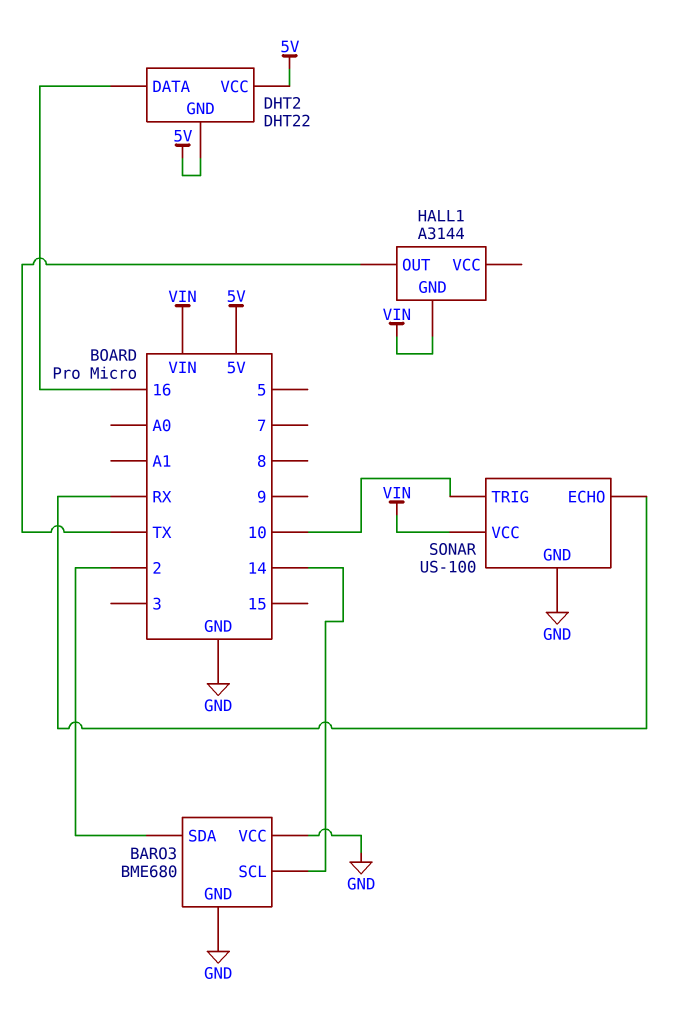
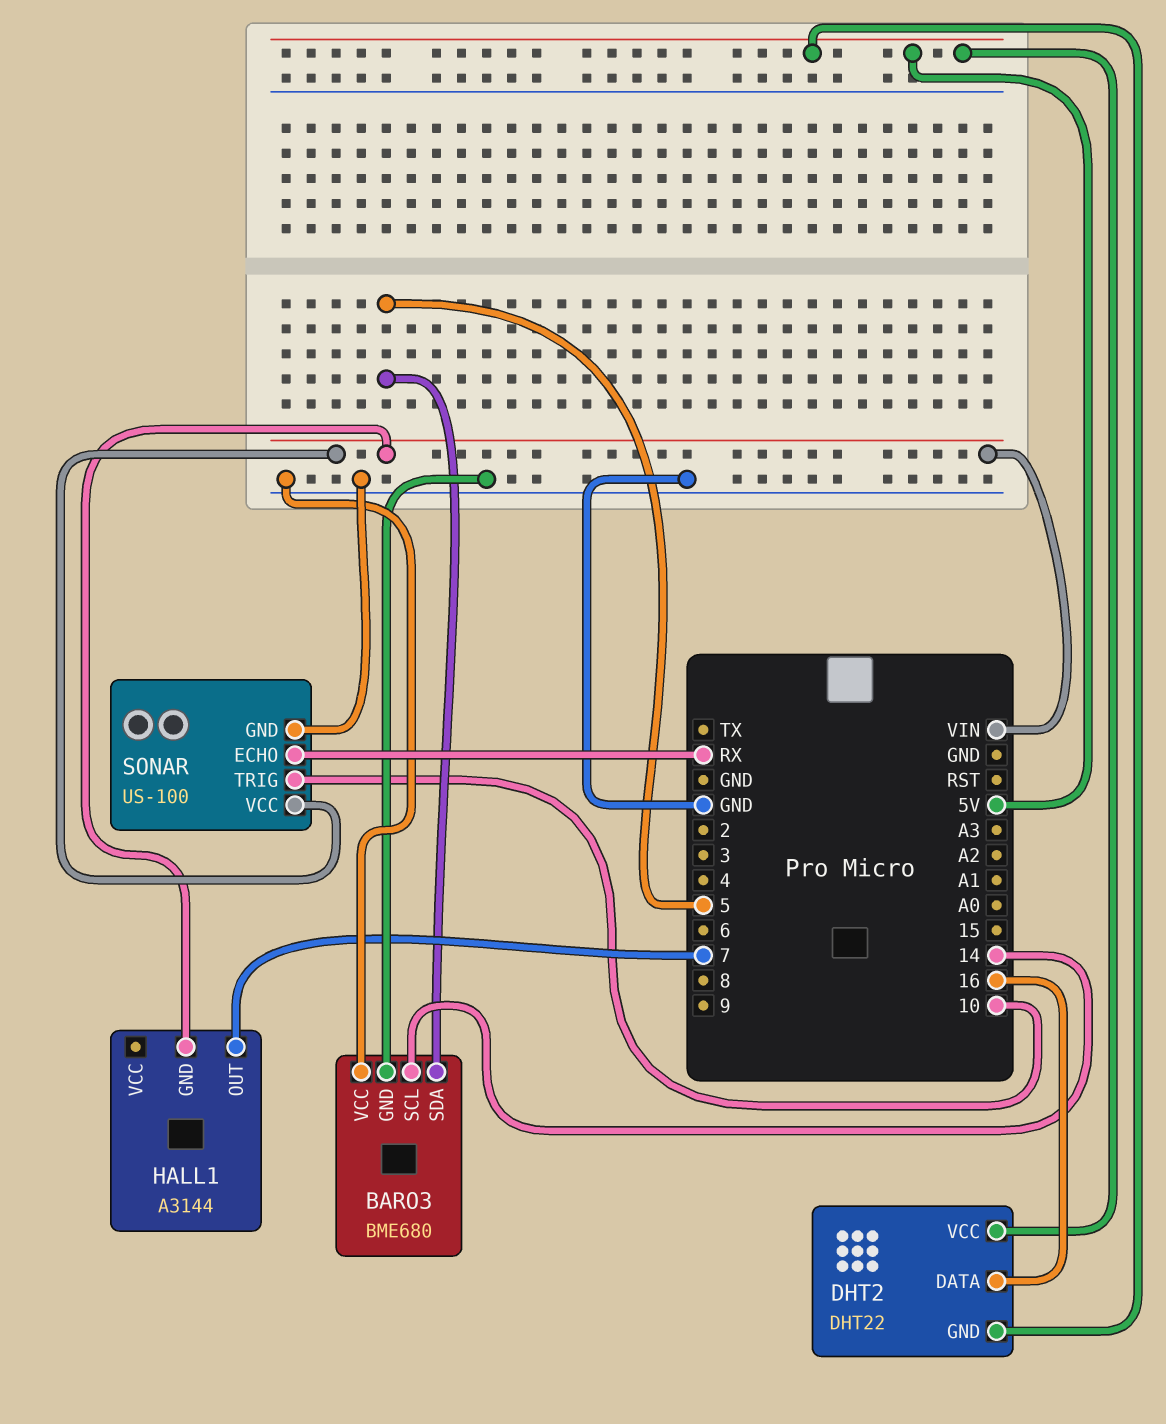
BARO3 pin SDA: 2 -> 5
HALL1 pin OUT: TX -> 7

